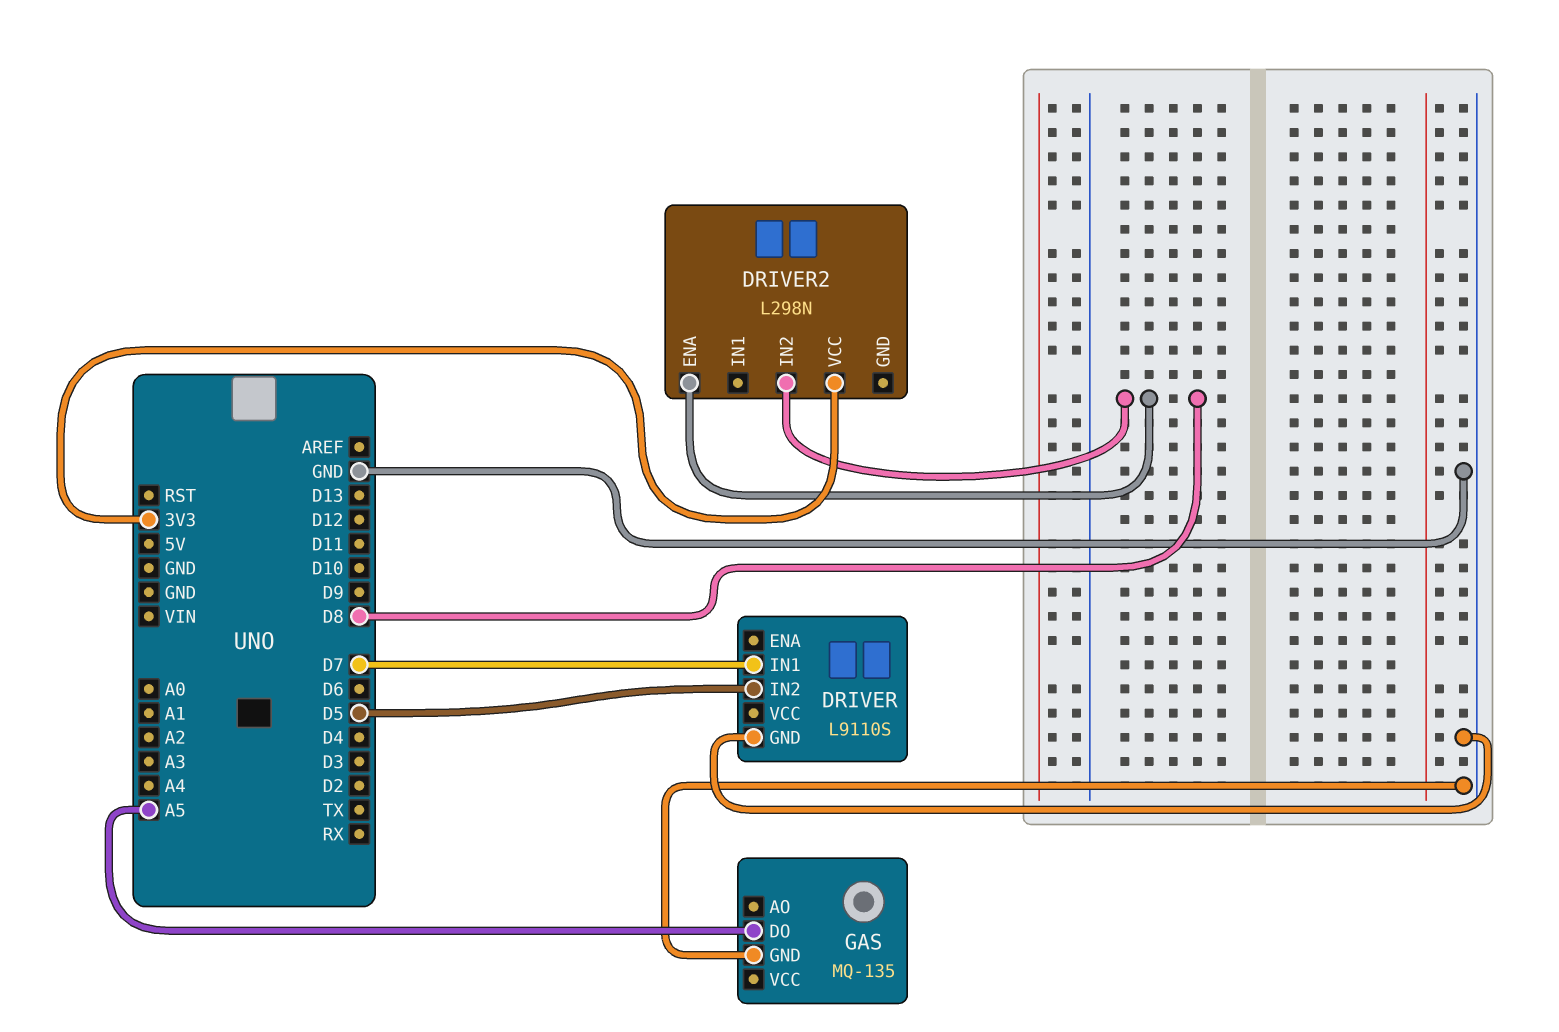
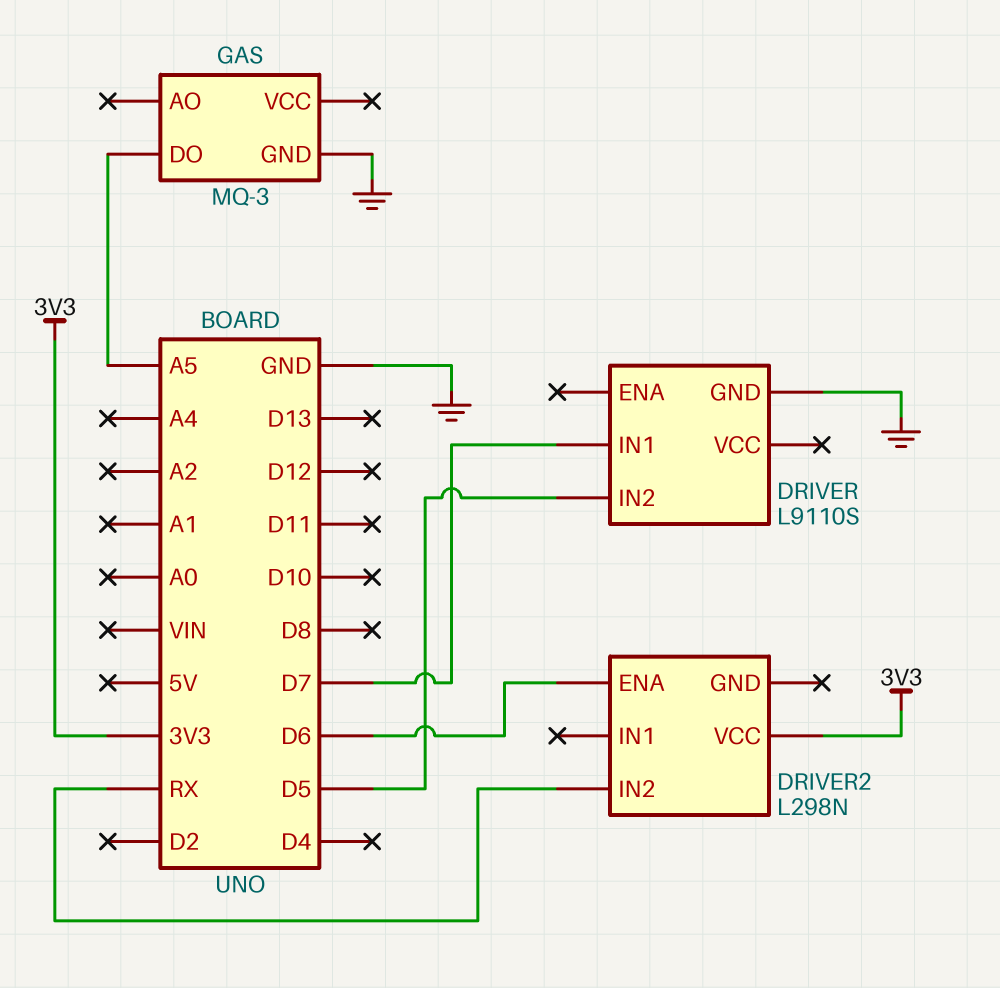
DRIVER2 pin ENA: D8 -> D6
DRIVER2 pin IN2: D8 -> RX
GAS: MQ-135 -> MQ-3

